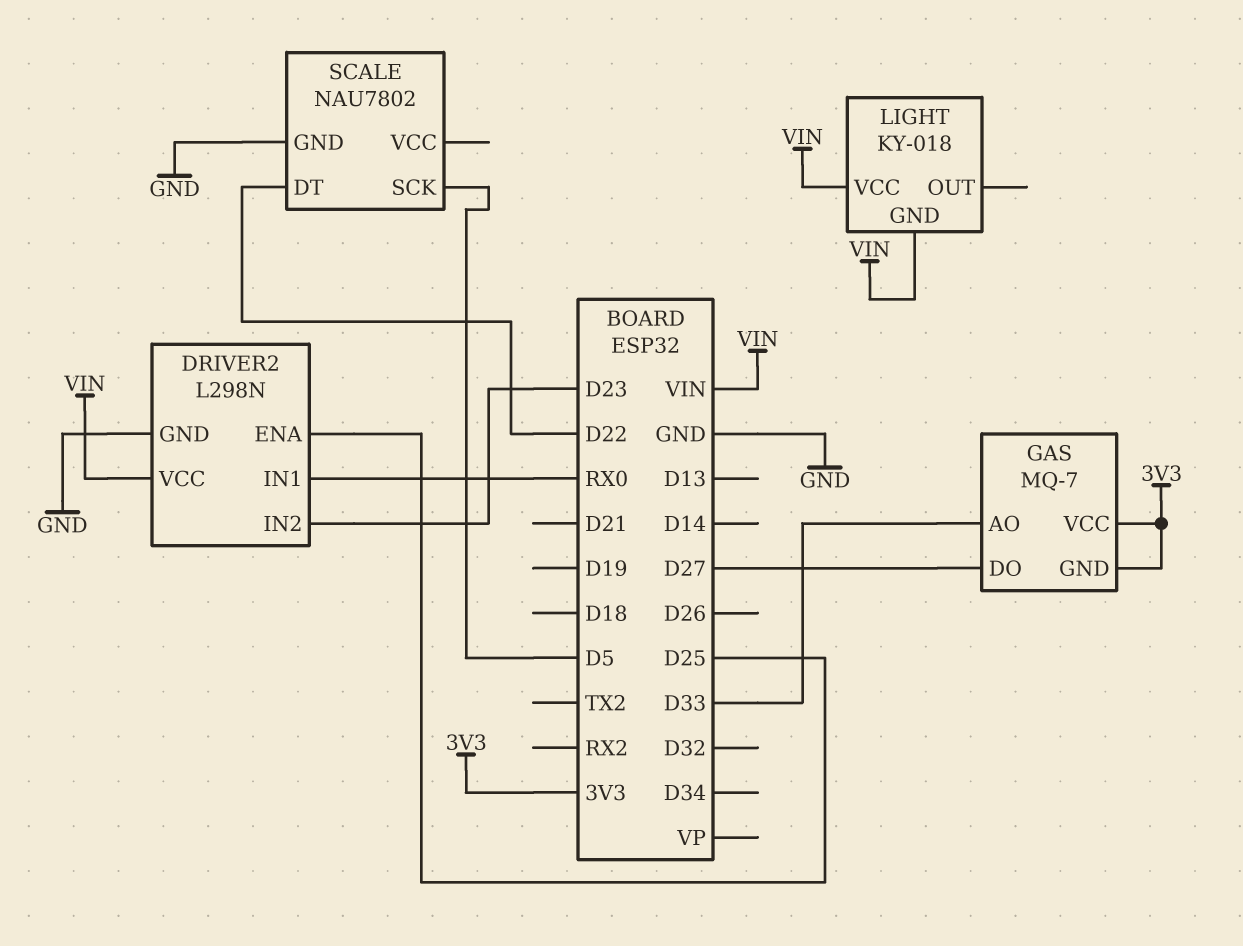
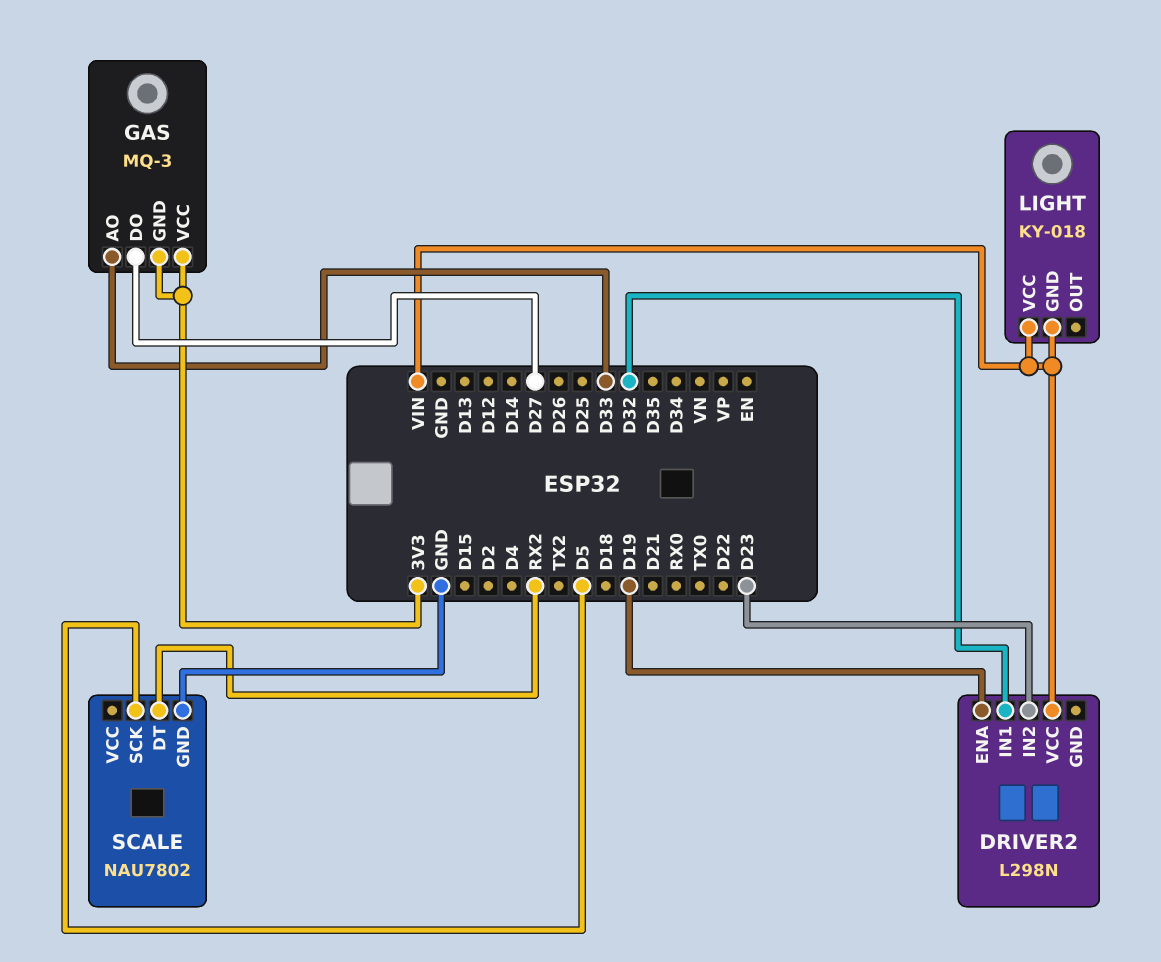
DRIVER2 pin ENA: D25 -> D19
DRIVER2 pin GND: GND -> none
DRIVER2 pin IN1: RX0 -> D32
GAS: MQ-7 -> MQ-3
SCALE pin DT: D22 -> RX2

